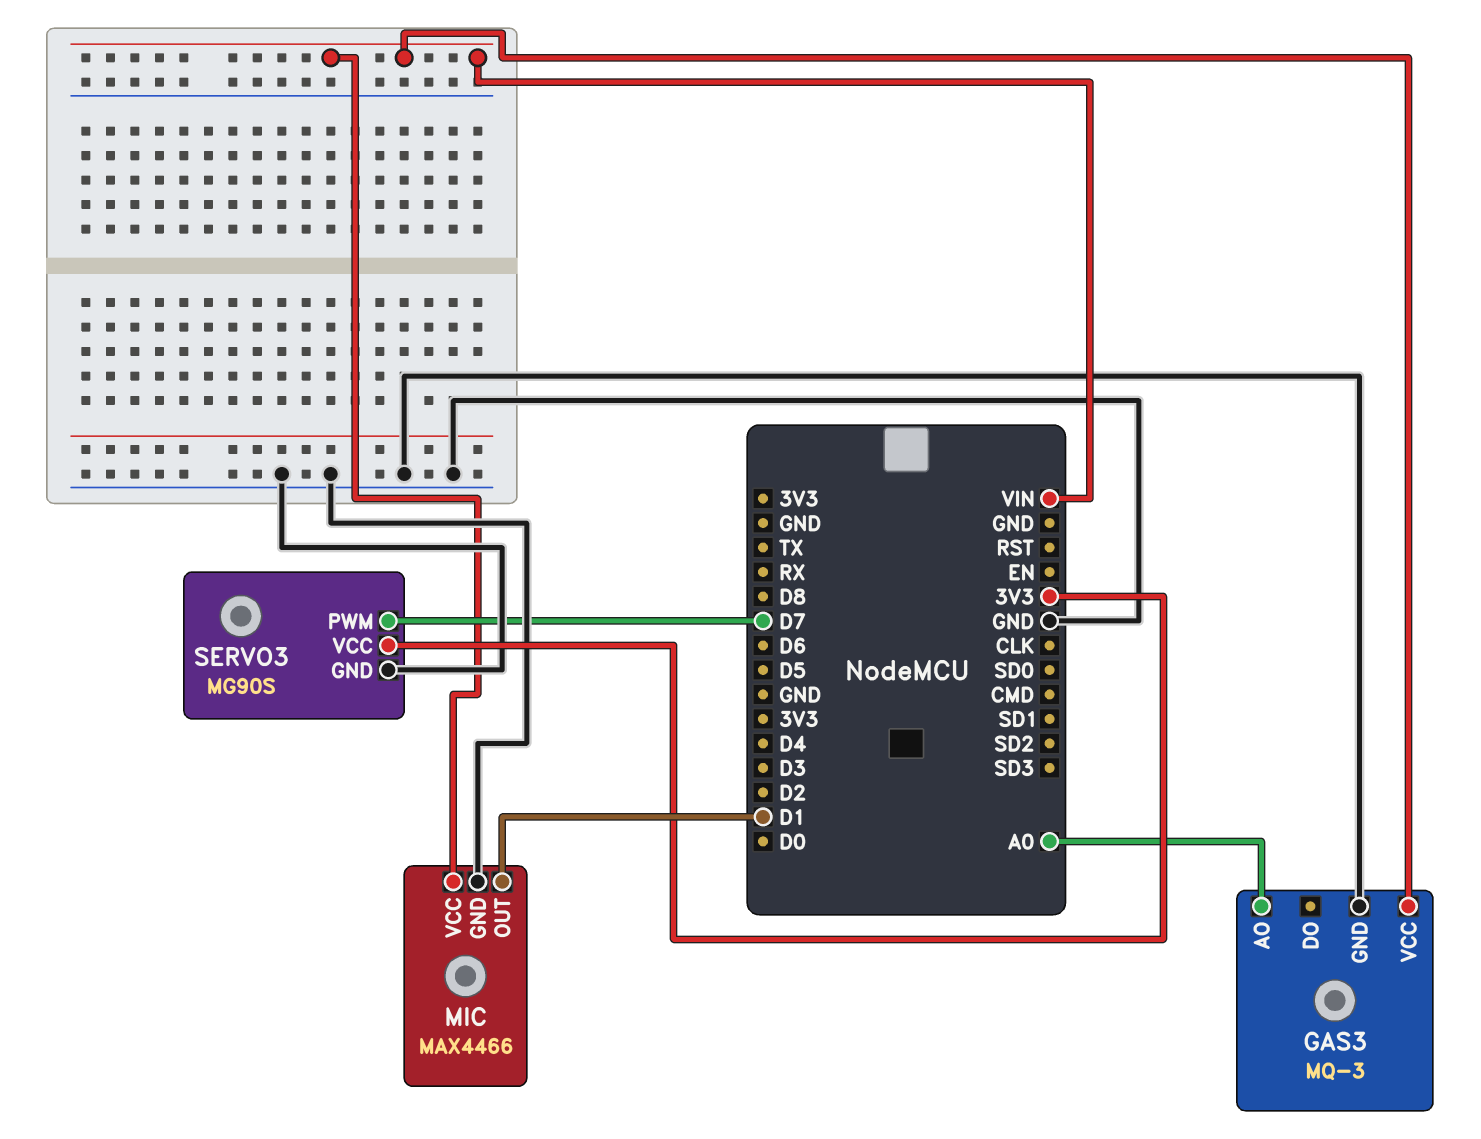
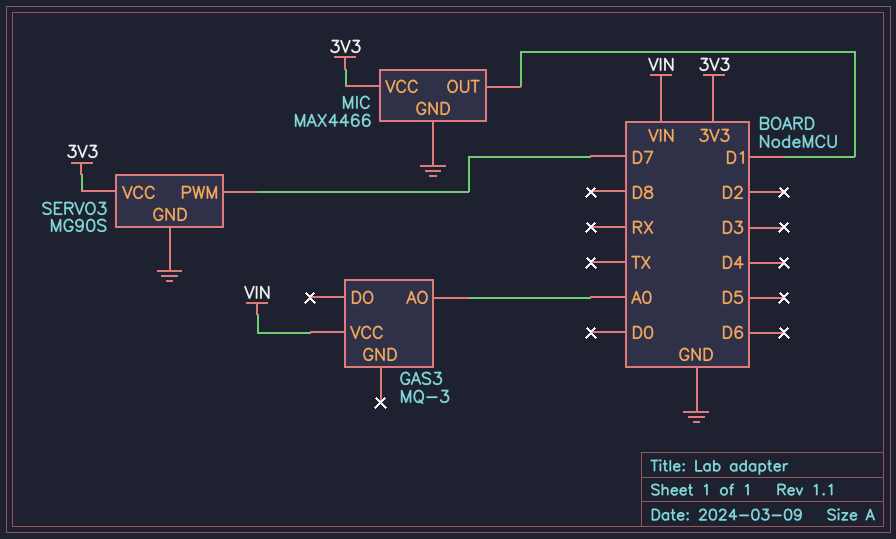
GAS3 pin GND: GND -> none
MIC pin VCC: VIN -> 3V3

